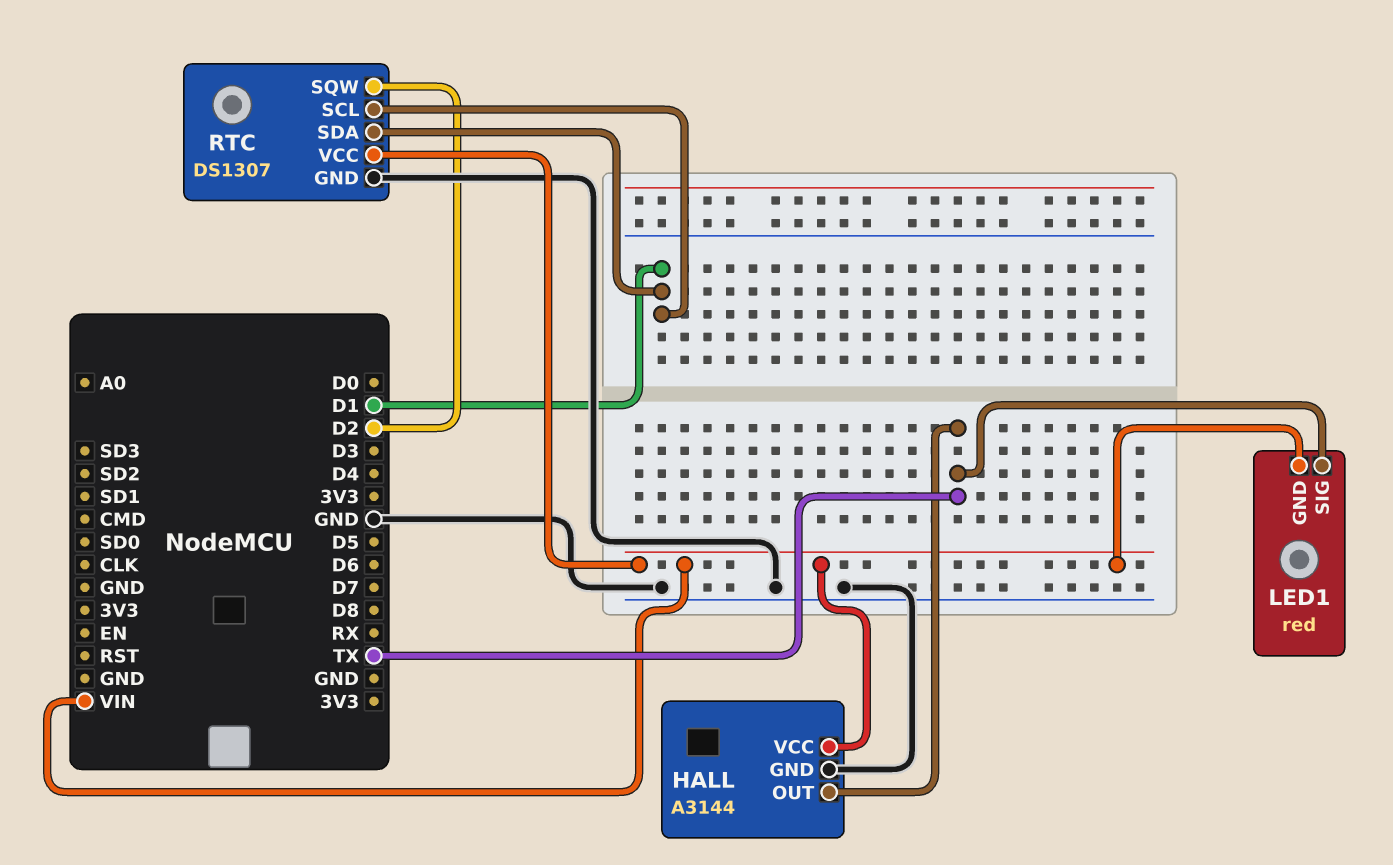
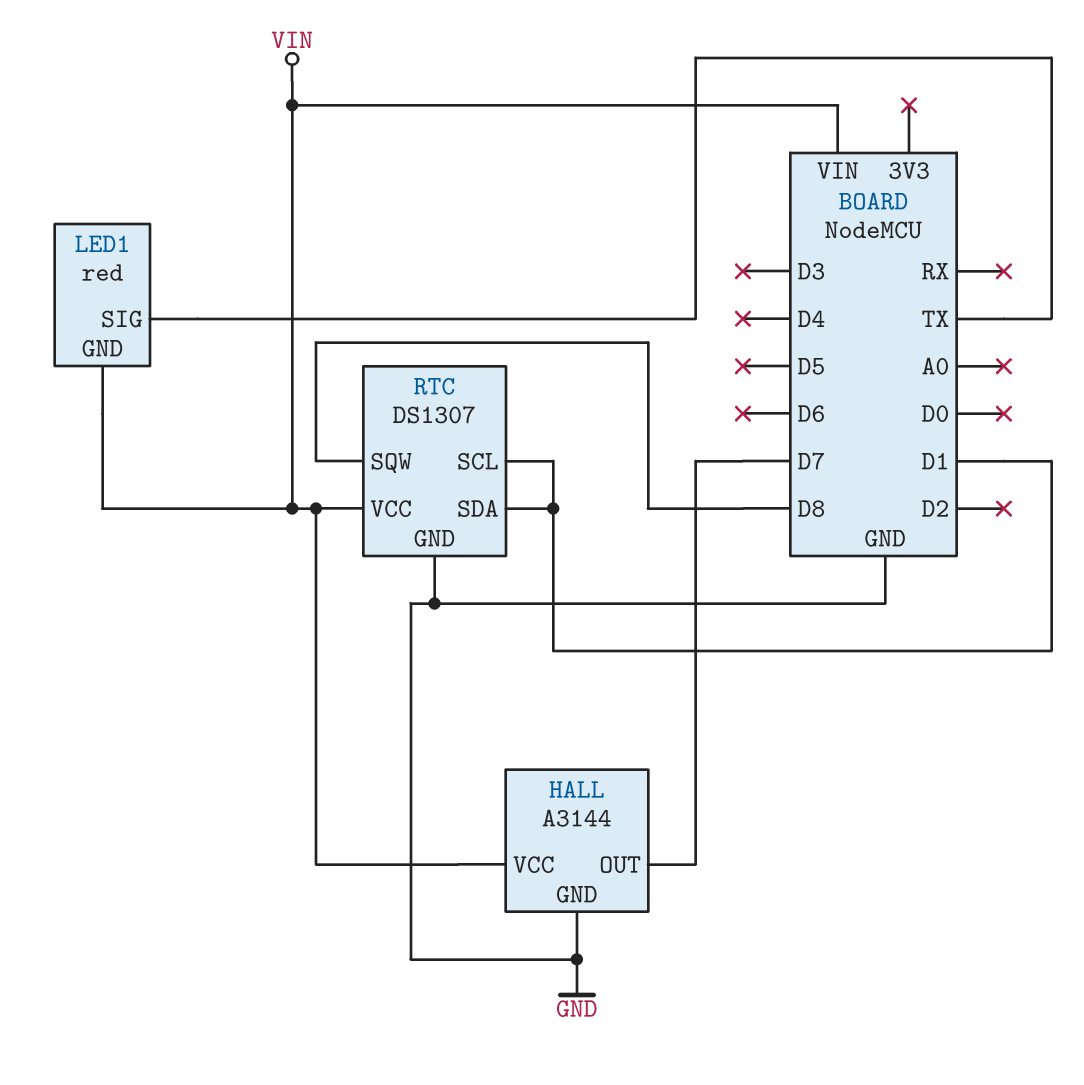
HALL pin OUT: TX -> D7
RTC pin SQW: D2 -> D8

